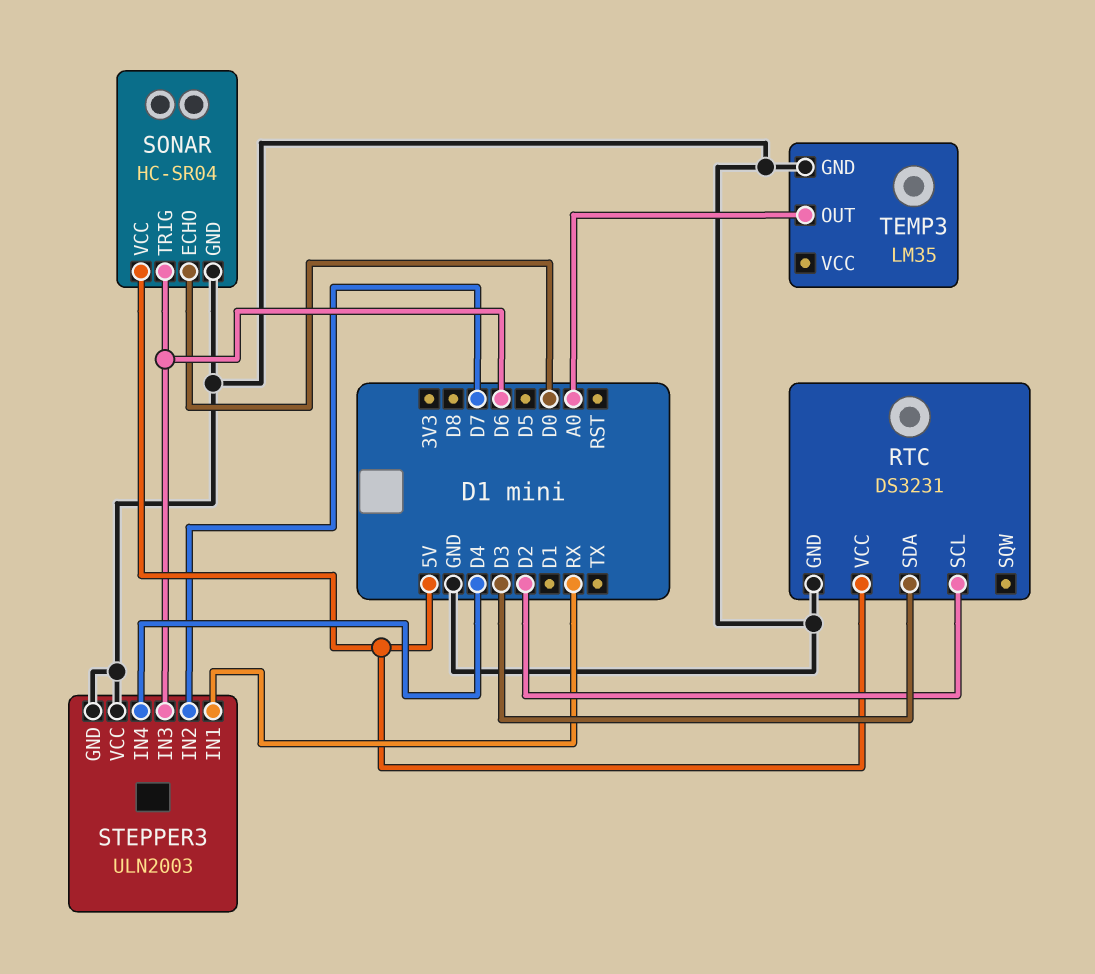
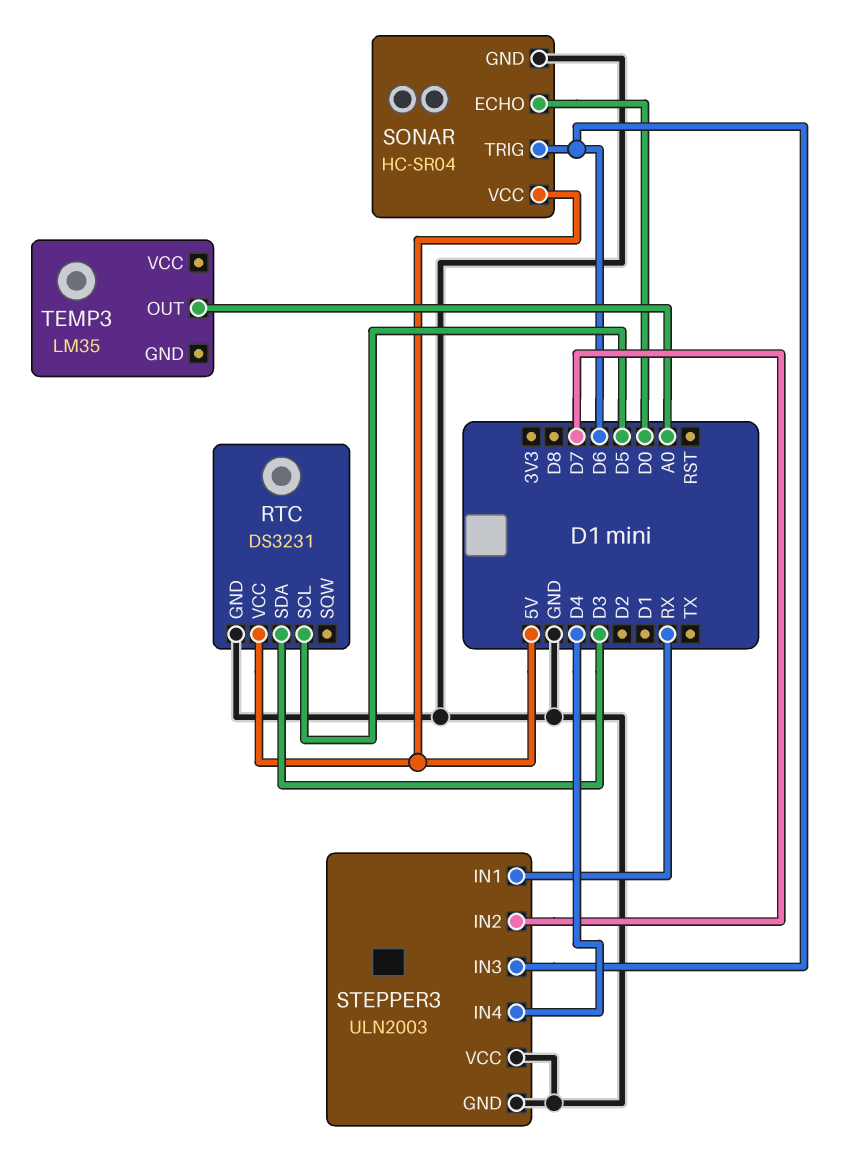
RTC pin SCL: D2 -> D5
TEMP3 pin GND: GND -> none

